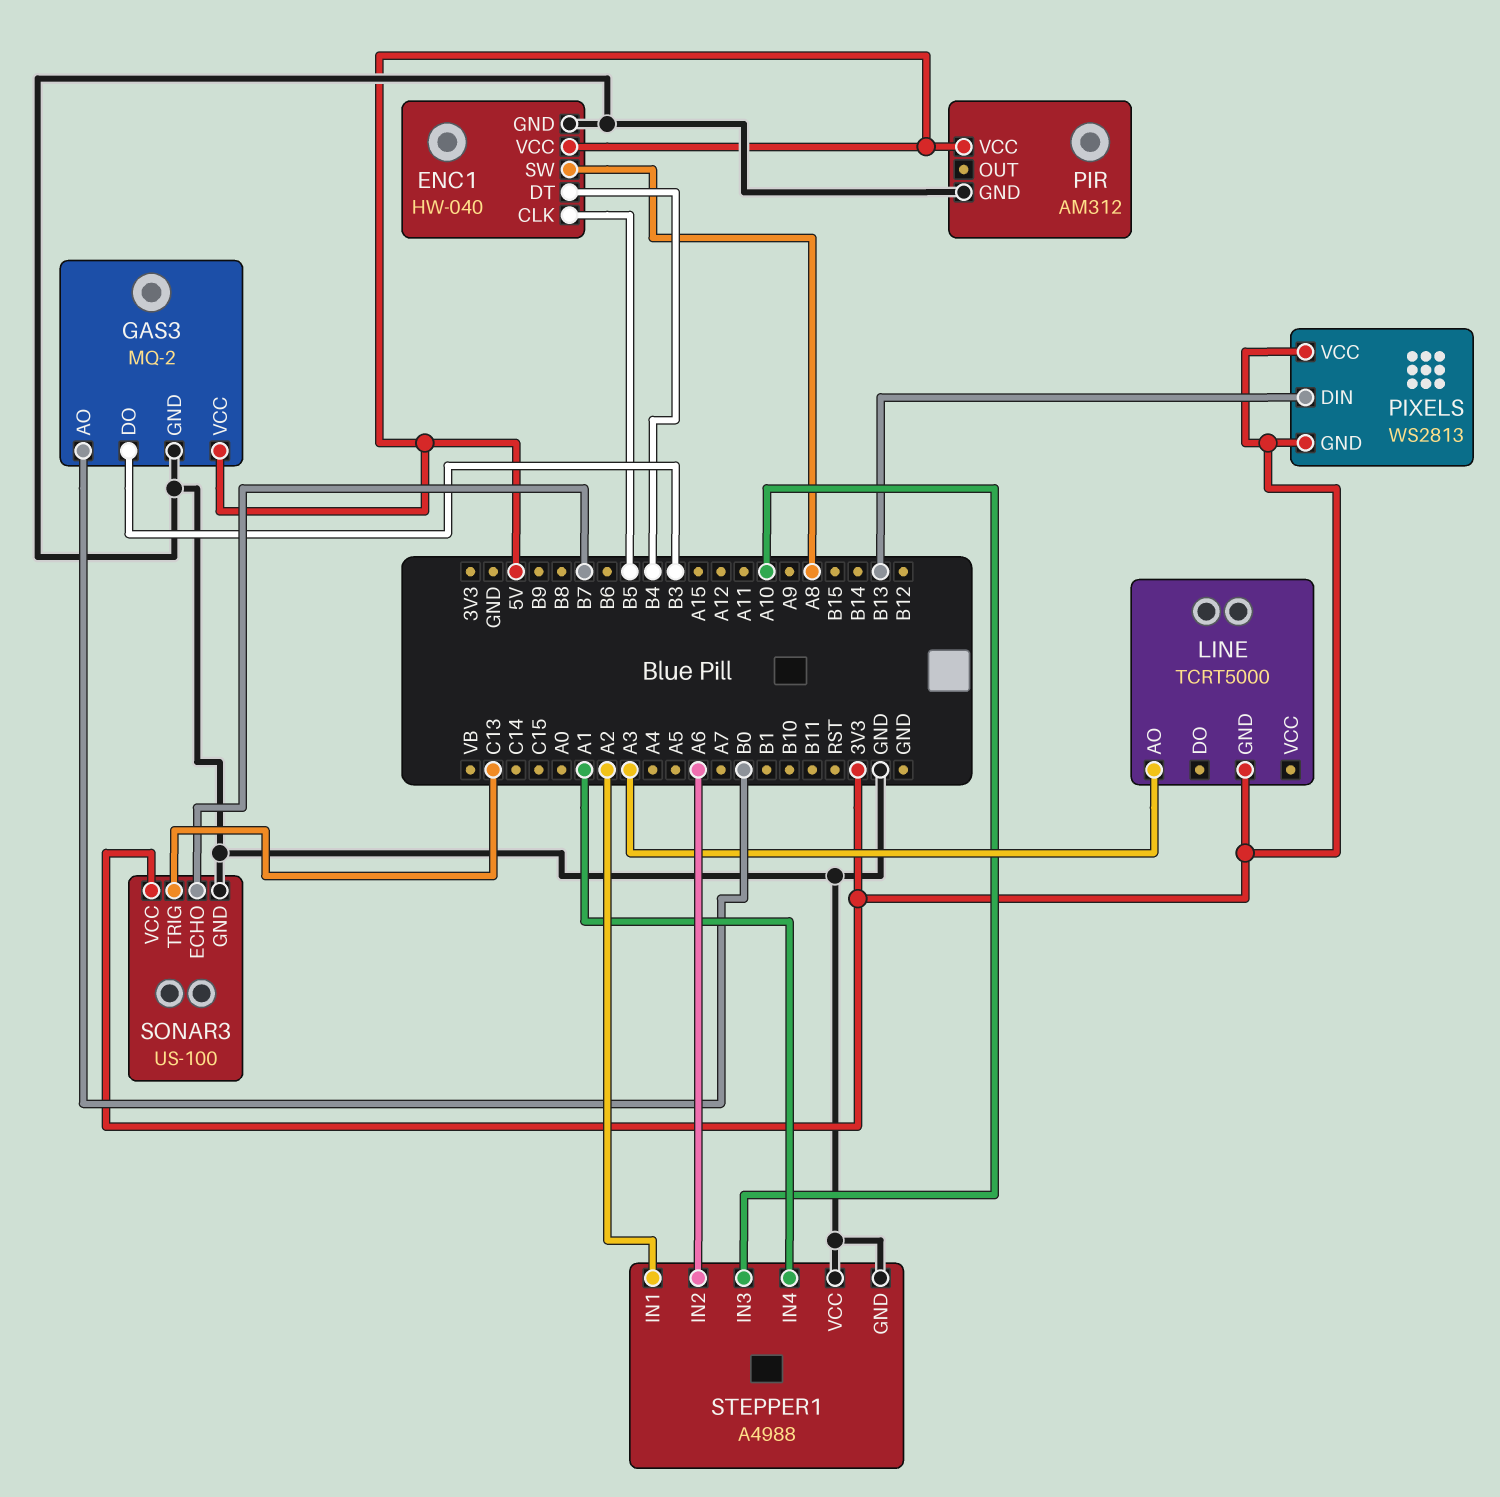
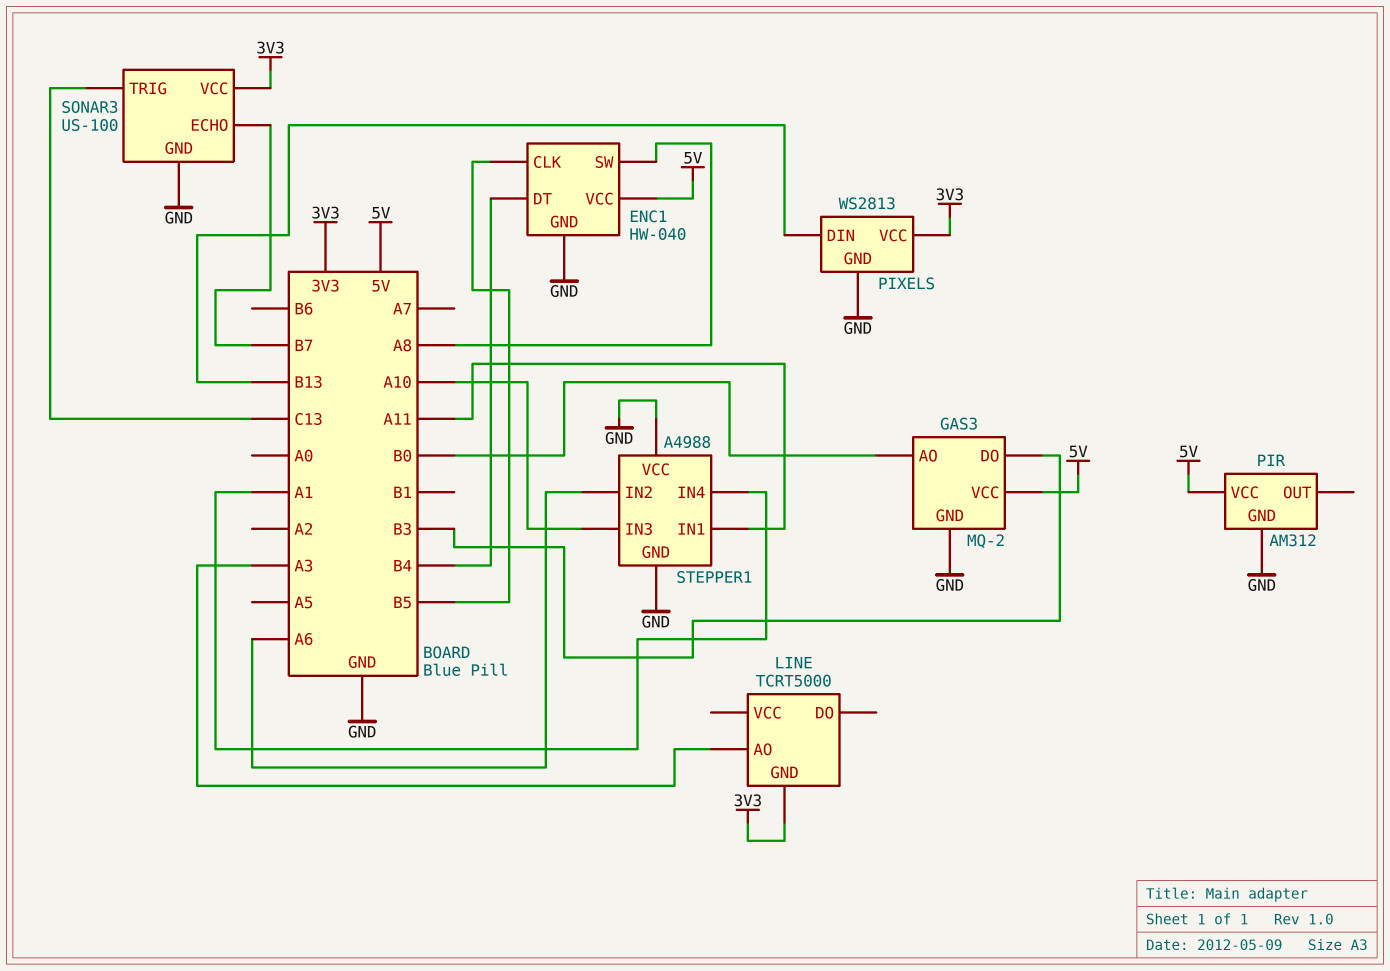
PIXELS pin GND: 3V3 -> GND
STEPPER1 pin IN1: A2 -> A11

